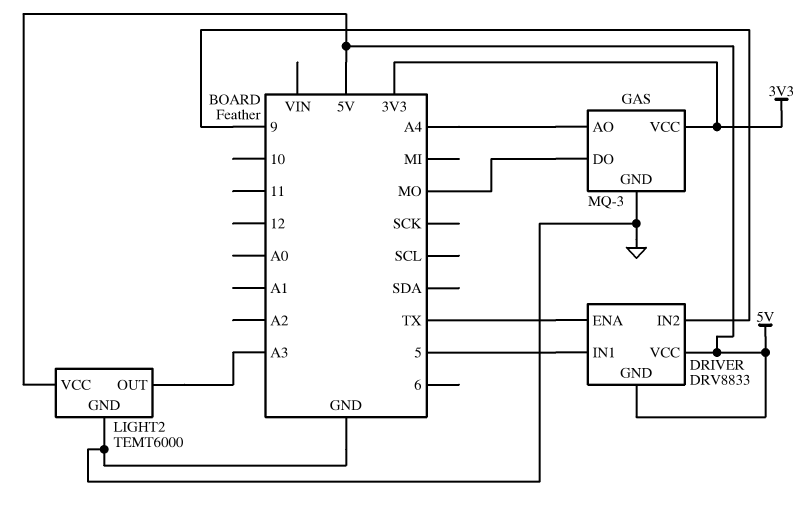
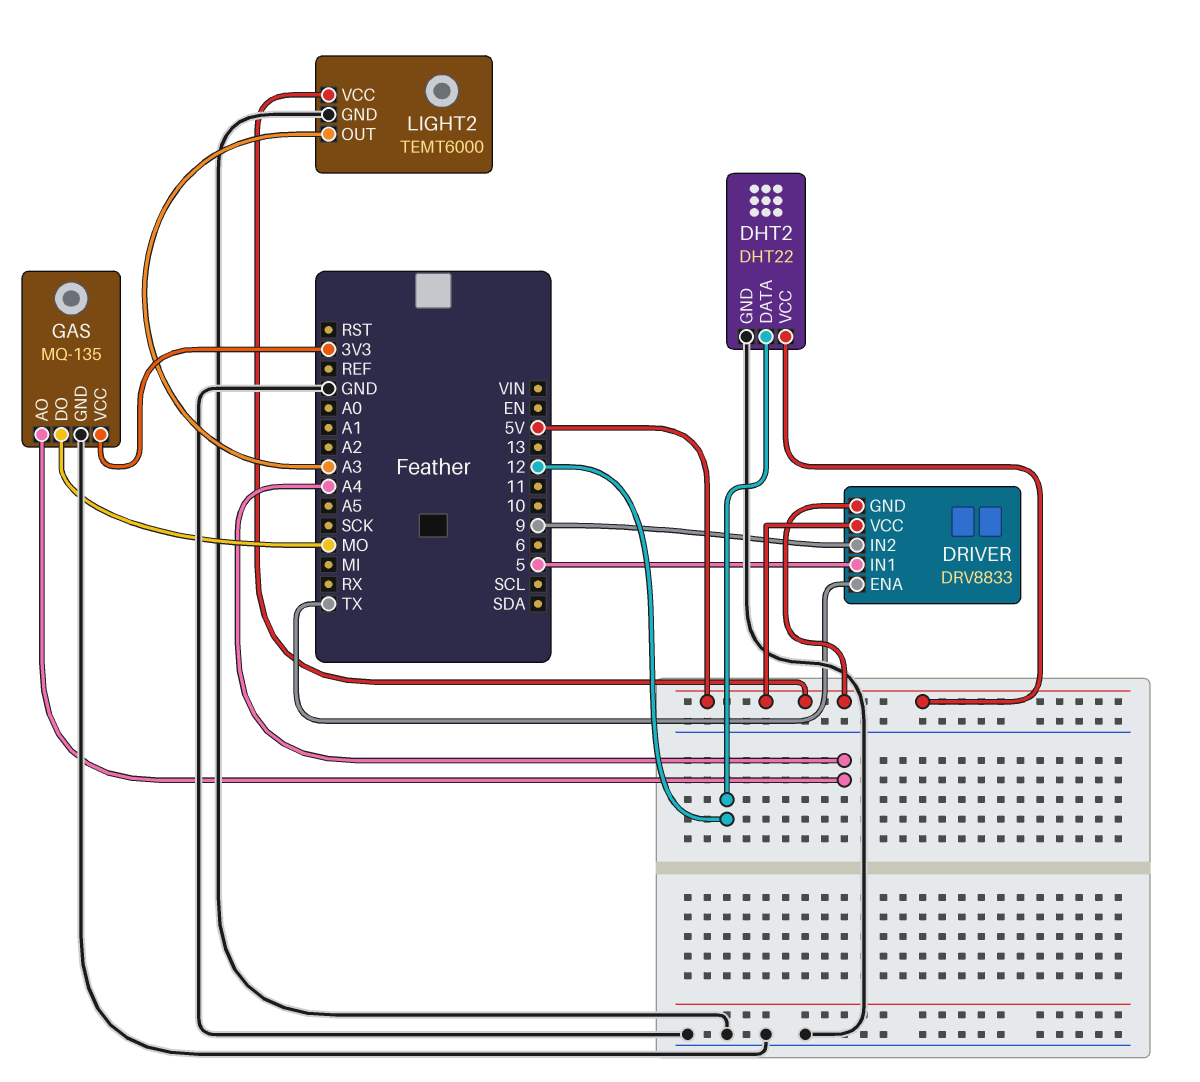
DHT2: none -> DHT22
DHT2 pin DATA: none -> 12
DHT2 pin GND: none -> GND
DHT2 pin VCC: none -> 5V
GAS: MQ-3 -> MQ-135

